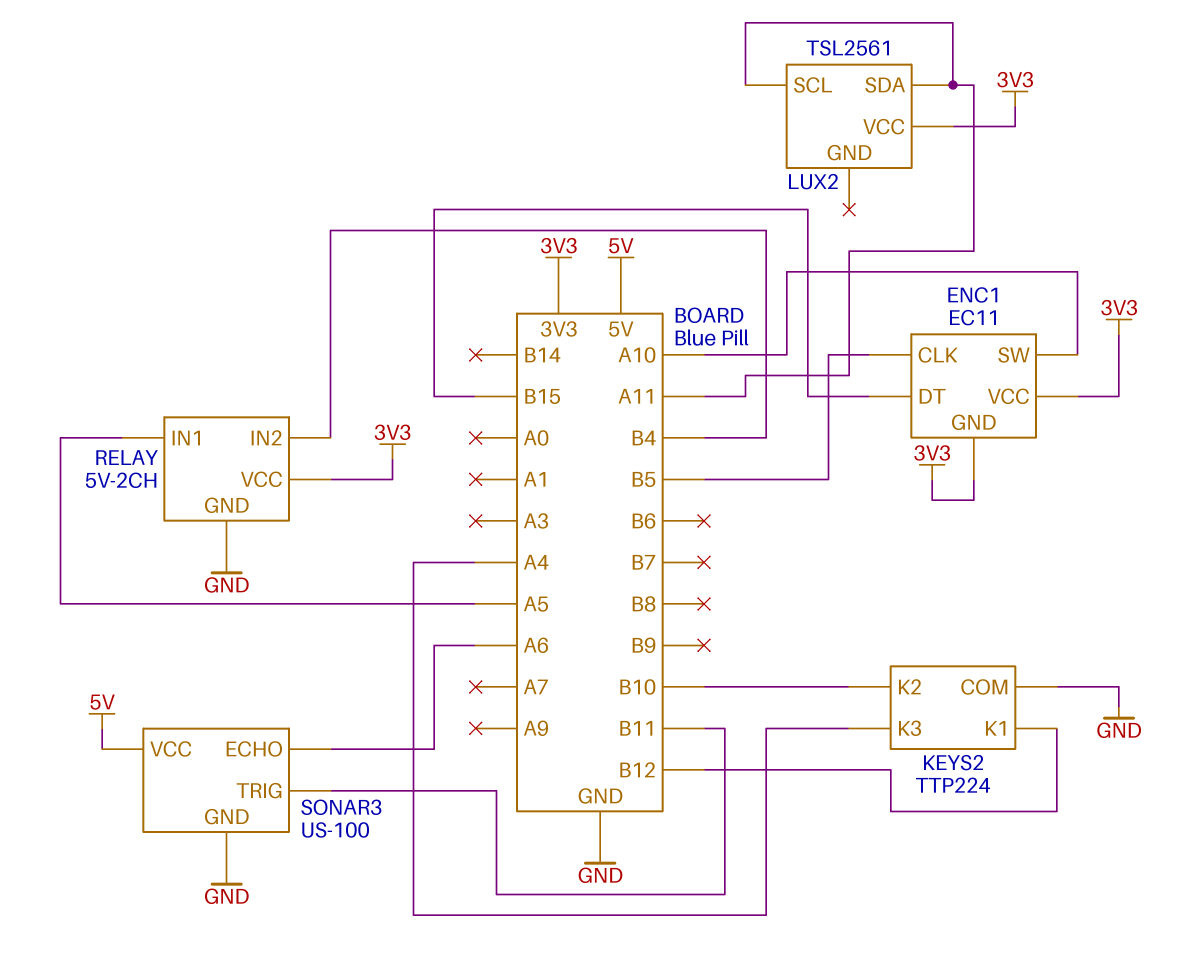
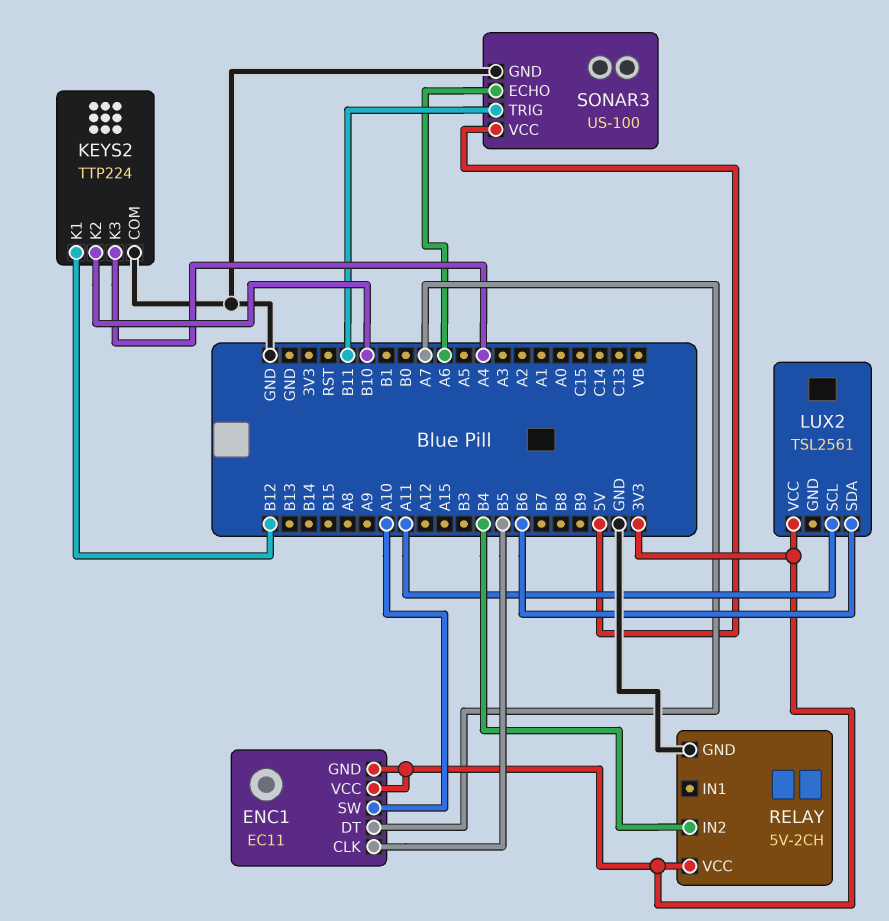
ENC1 pin DT: B15 -> A7
LUX2 pin SDA: A11 -> B6
RELAY pin IN1: A5 -> none

